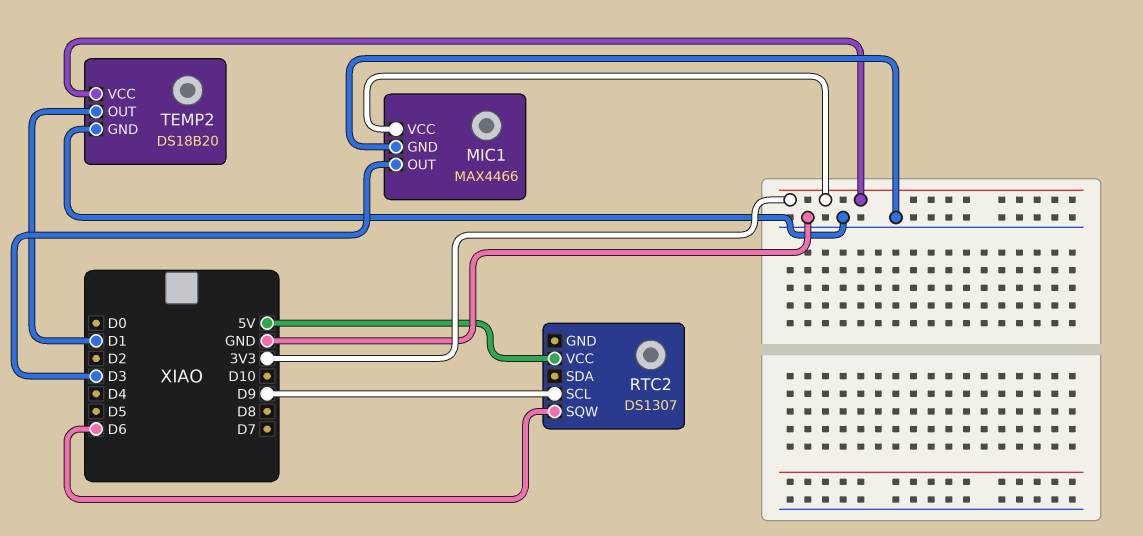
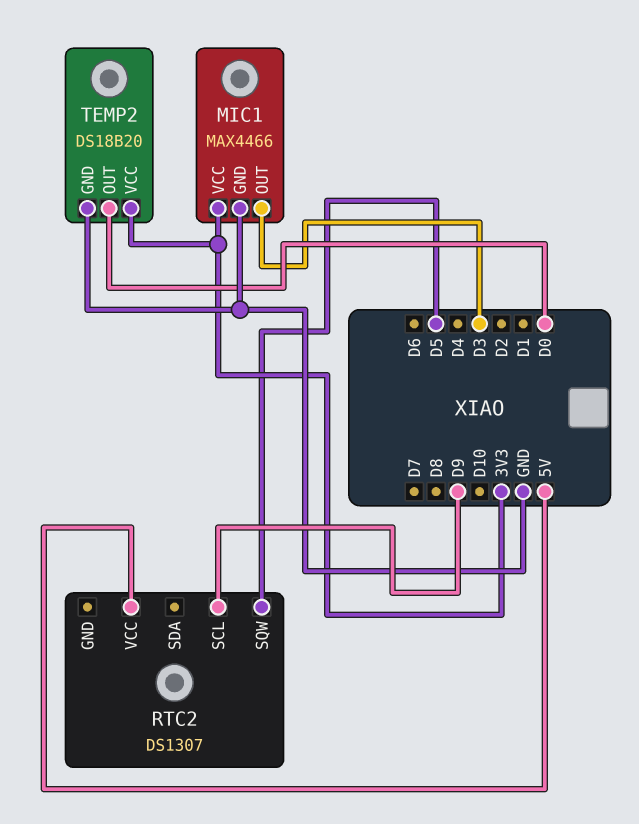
RTC2 pin SQW: D6 -> D5
TEMP2 pin OUT: D1 -> D0

